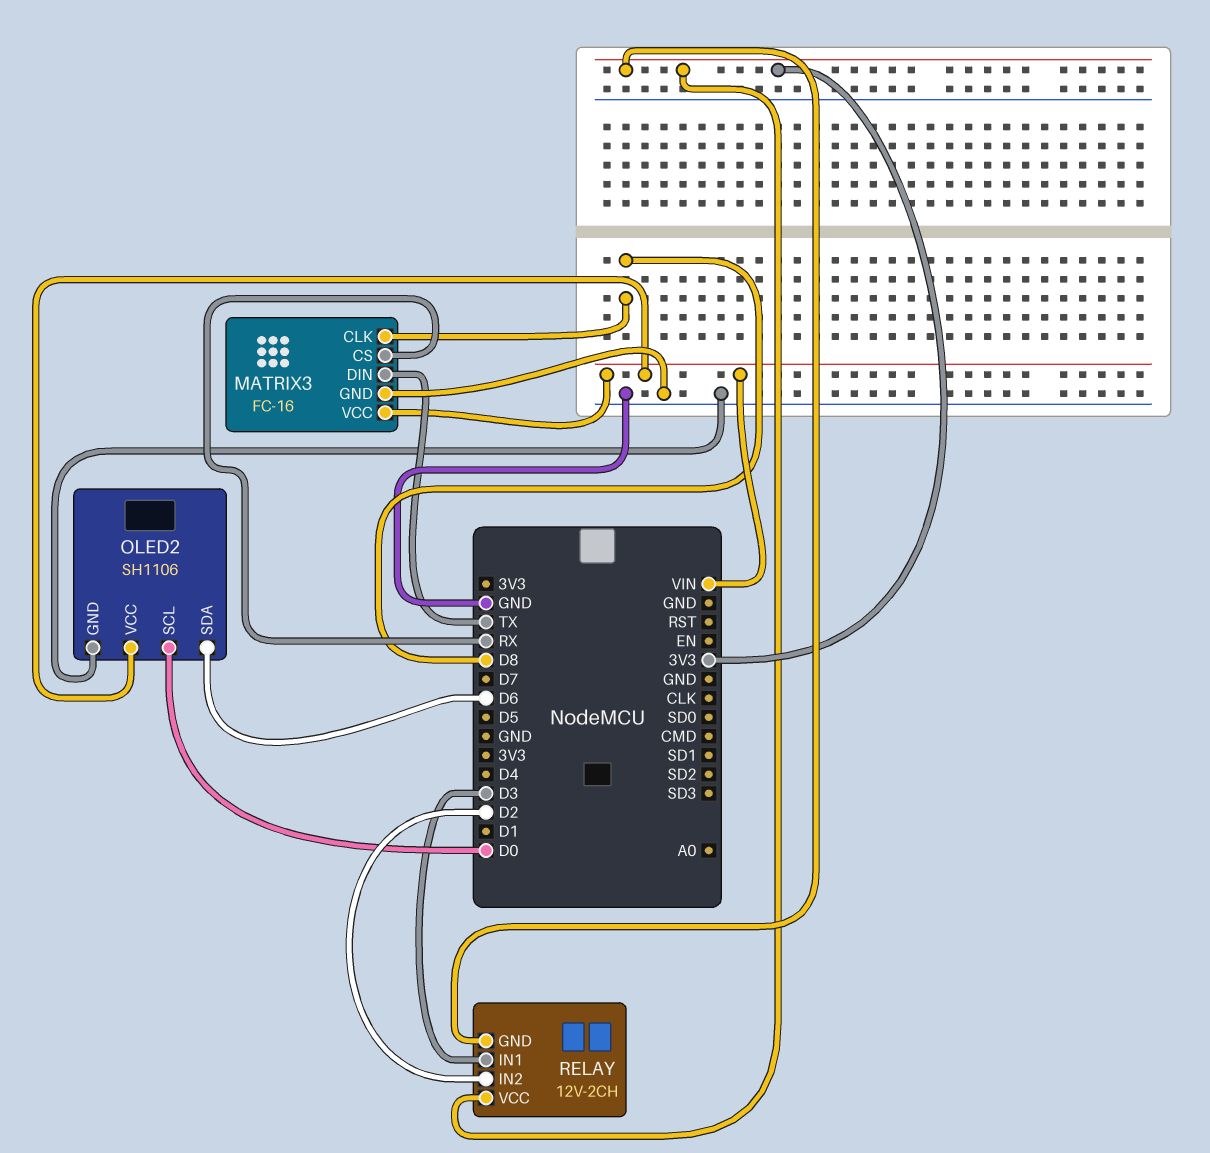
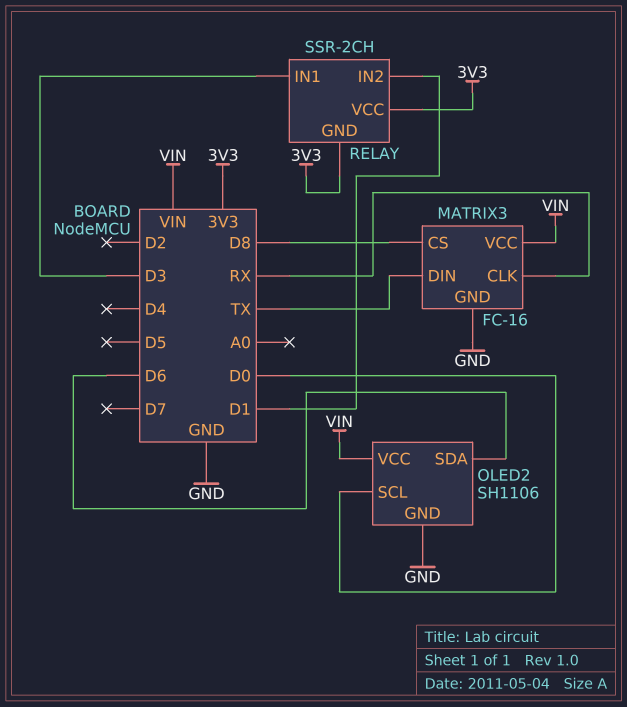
MATRIX3 pin CLK: D8 -> RX
MATRIX3 pin CS: RX -> D8
RELAY: 12V-2CH -> SSR-2CH
RELAY pin IN2: D2 -> D1

